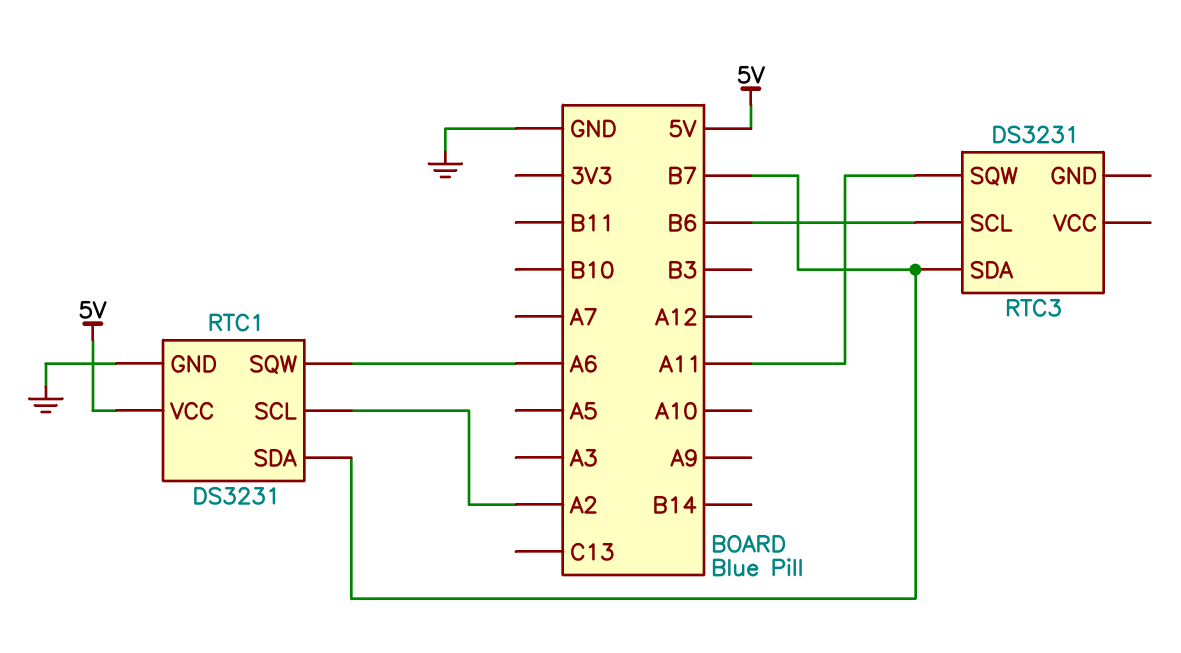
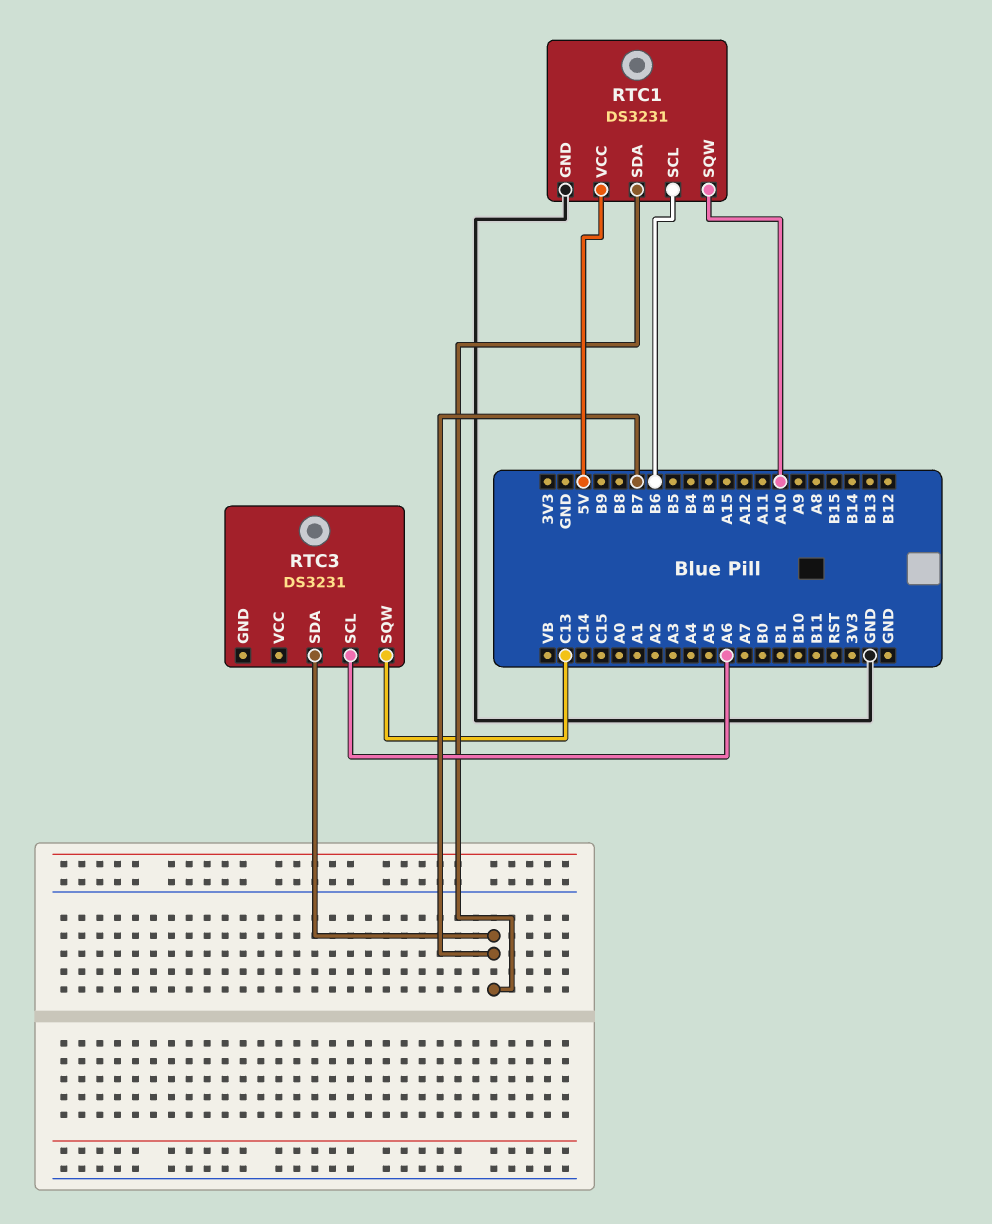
RTC1 pin SCL: A2 -> B6
RTC1 pin SQW: A6 -> A10
RTC3 pin SCL: B6 -> A6
RTC3 pin SQW: A11 -> C13

